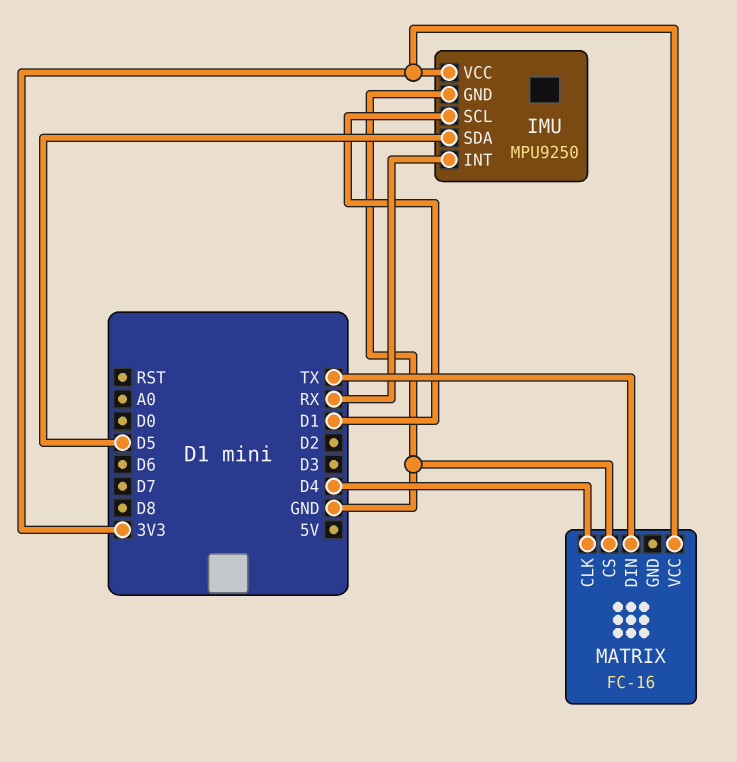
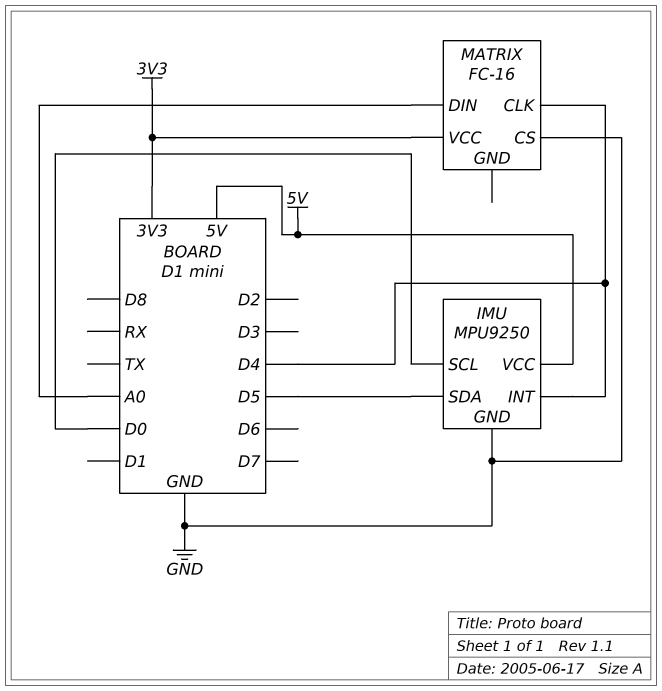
IMU pin INT: RX -> D4
IMU pin SCL: D1 -> D0
IMU pin VCC: 3V3 -> 5V
MATRIX pin DIN: TX -> A0

